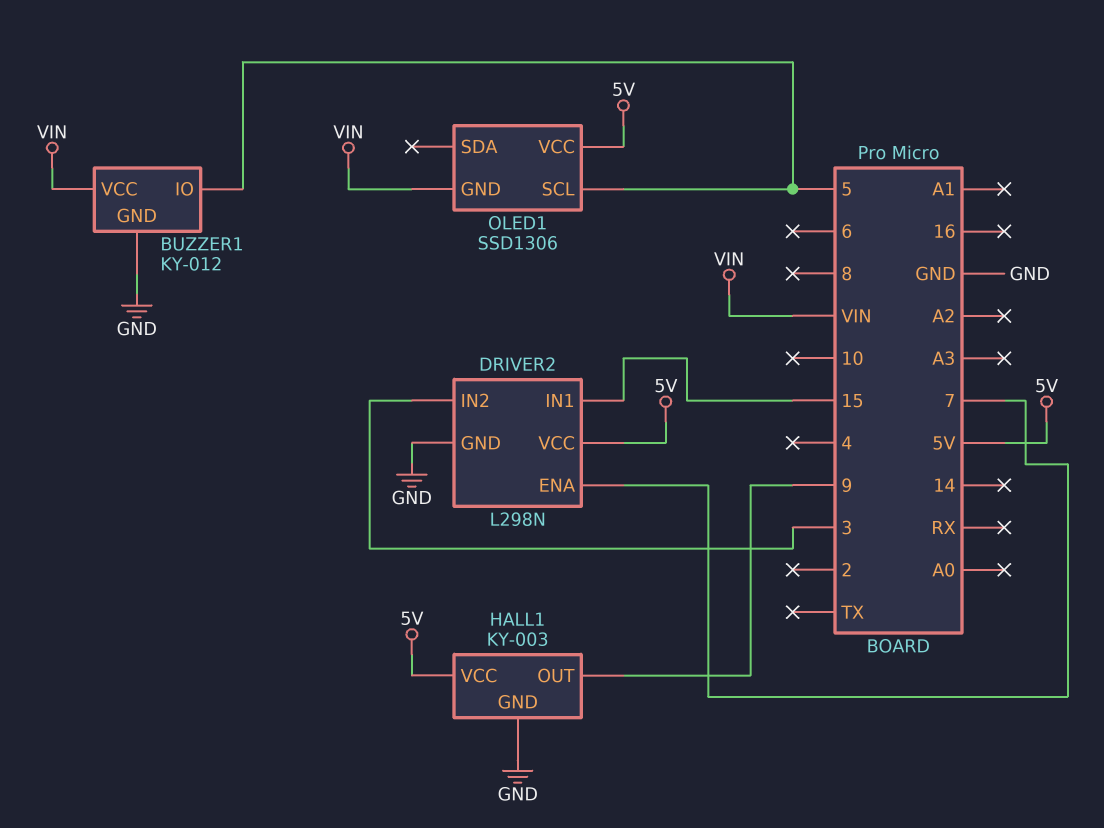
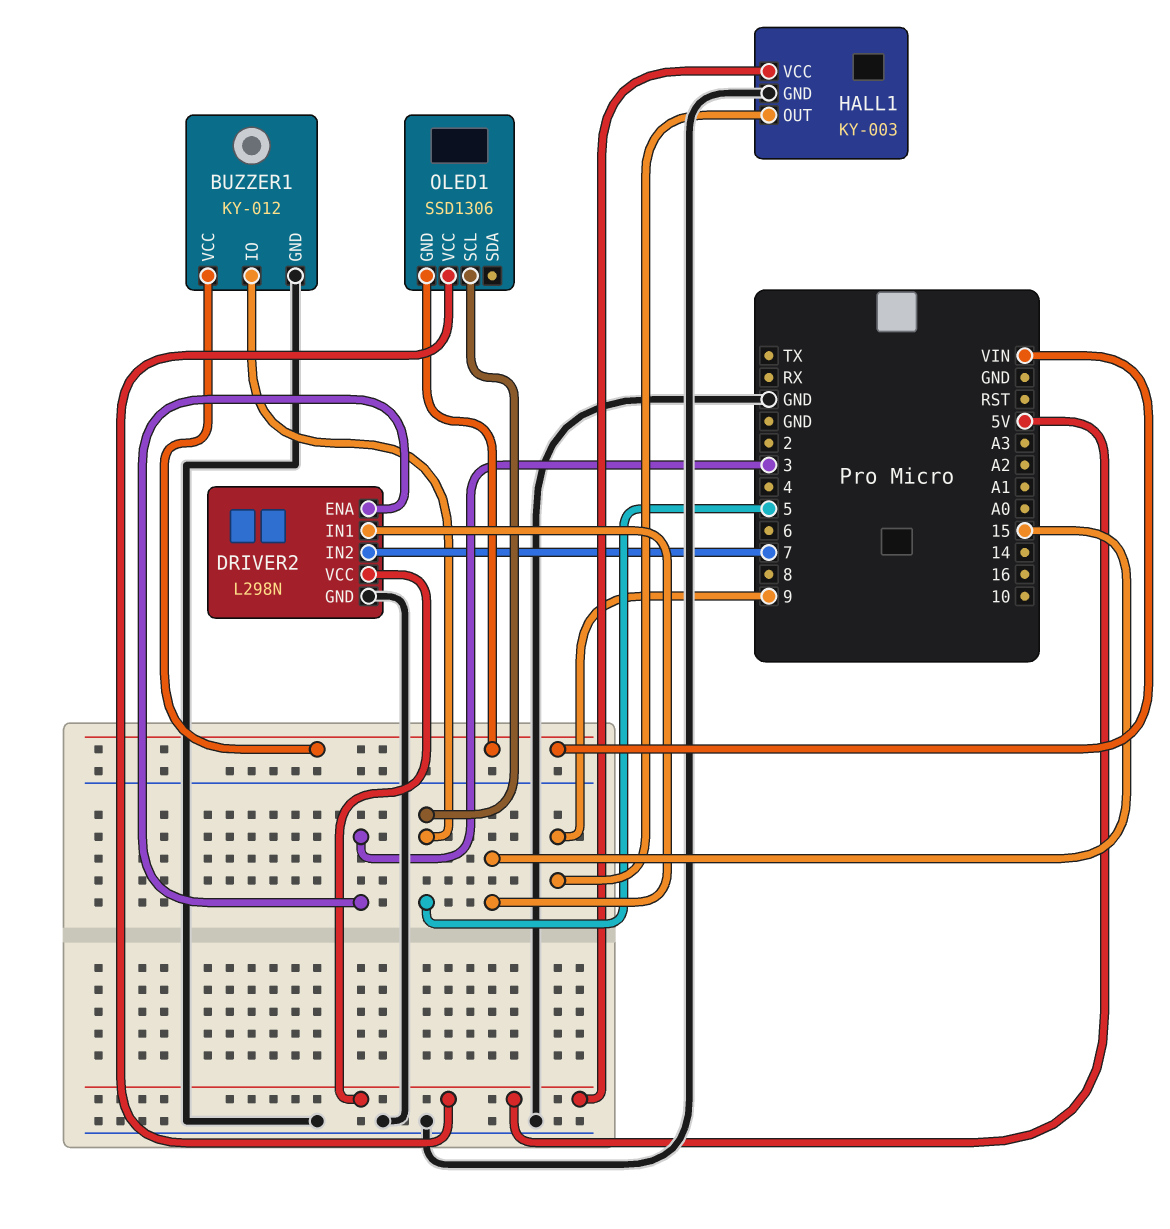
DRIVER2 pin ENA: 7 -> 3
DRIVER2 pin IN2: 3 -> 7

